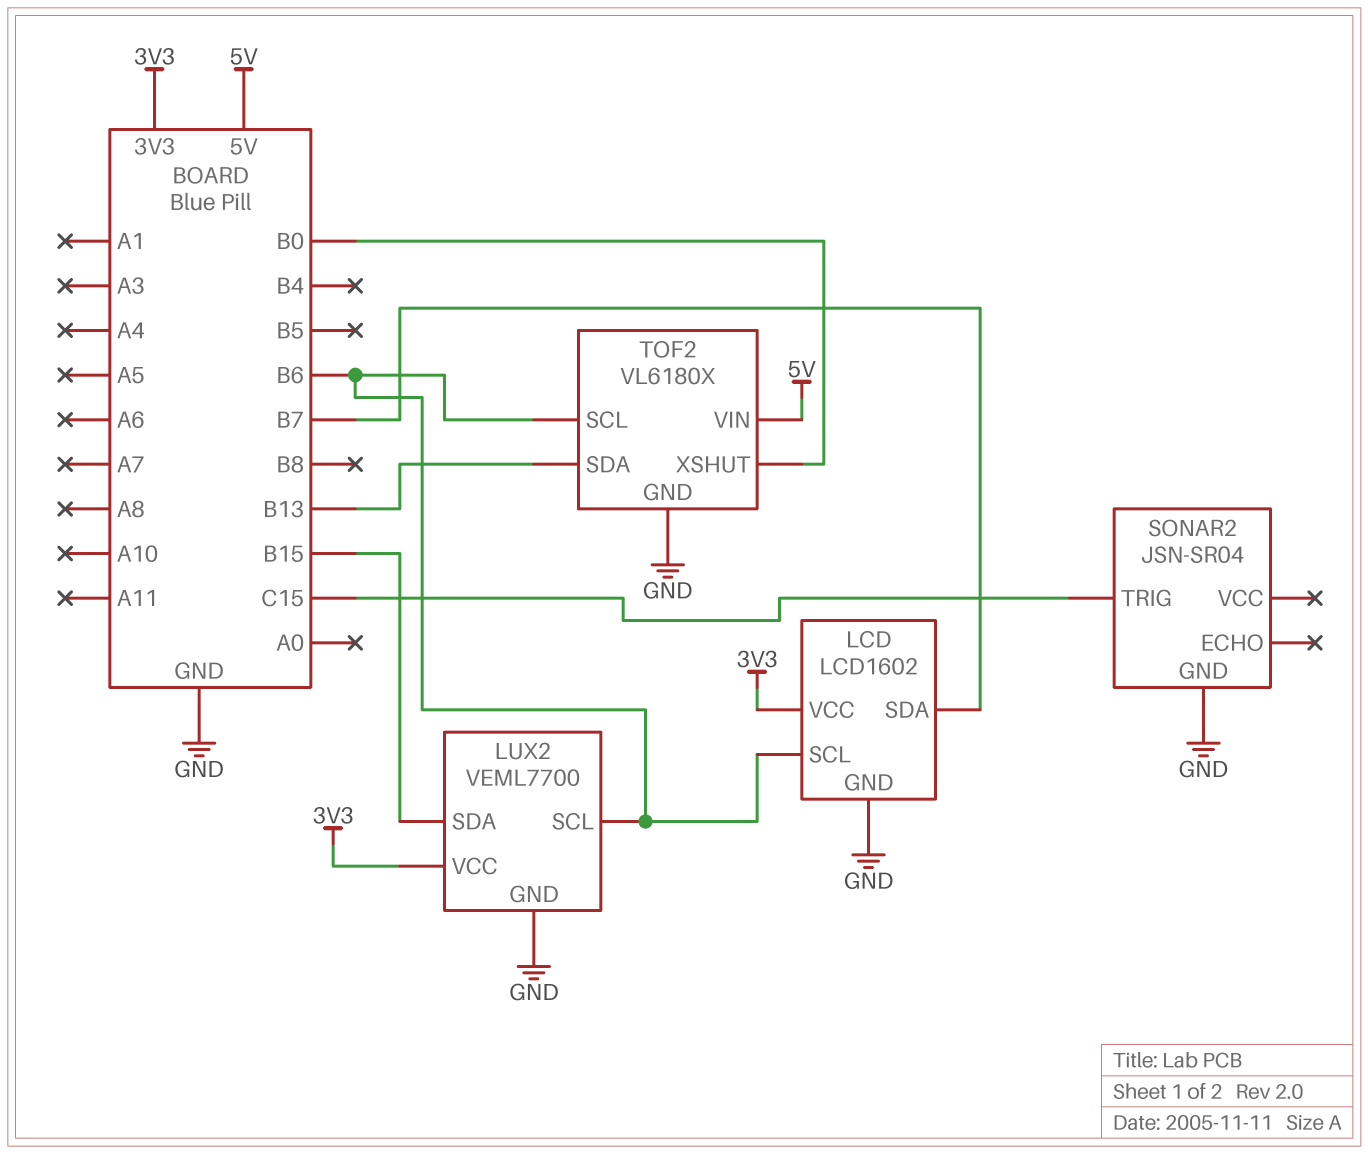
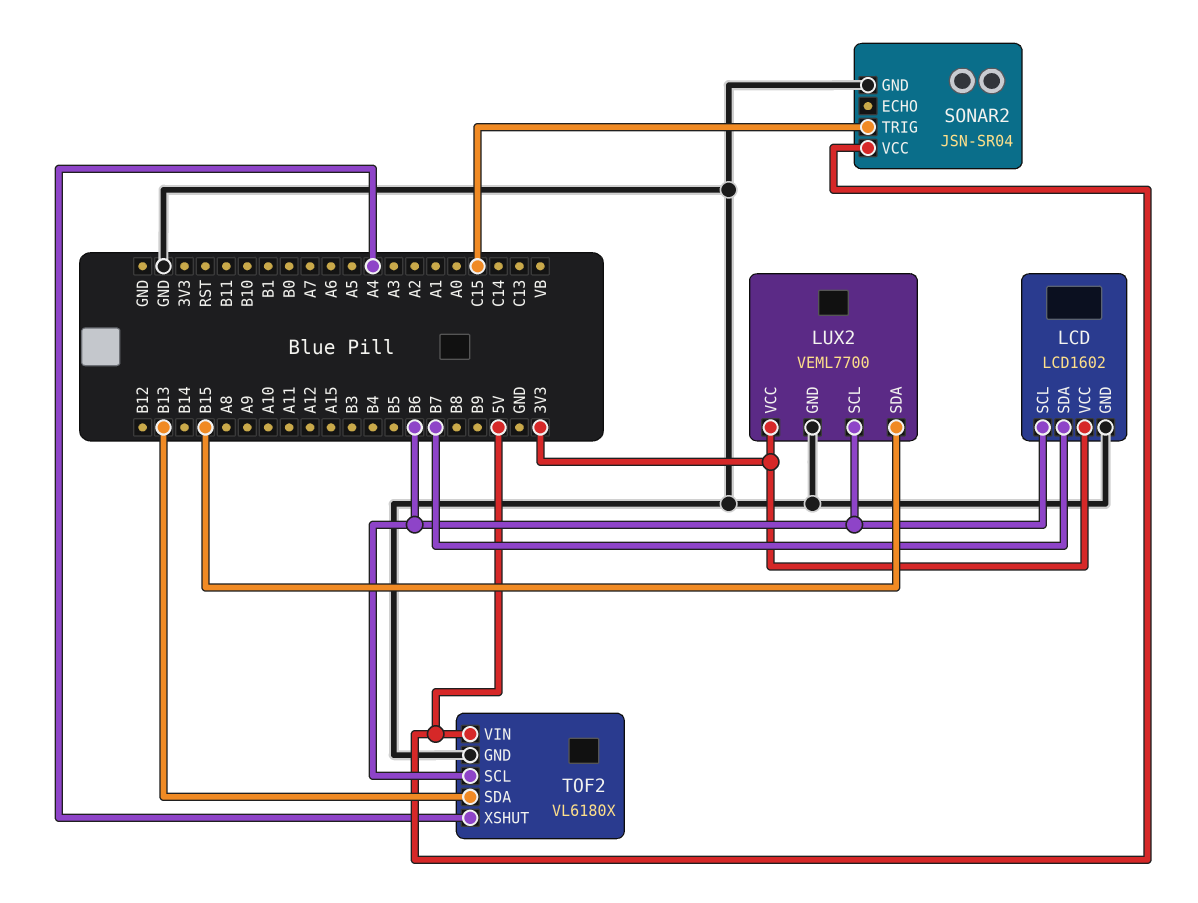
SONAR2 pin VCC: none -> 5V
TOF2 pin XSHUT: B0 -> A4

